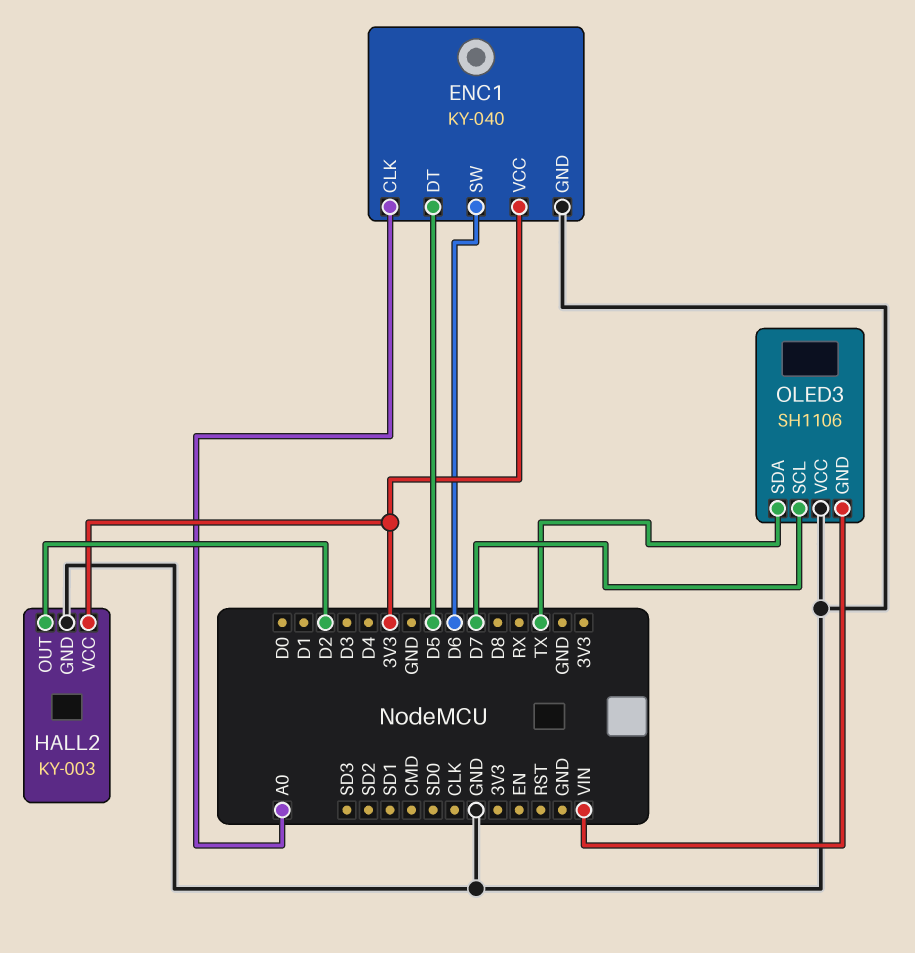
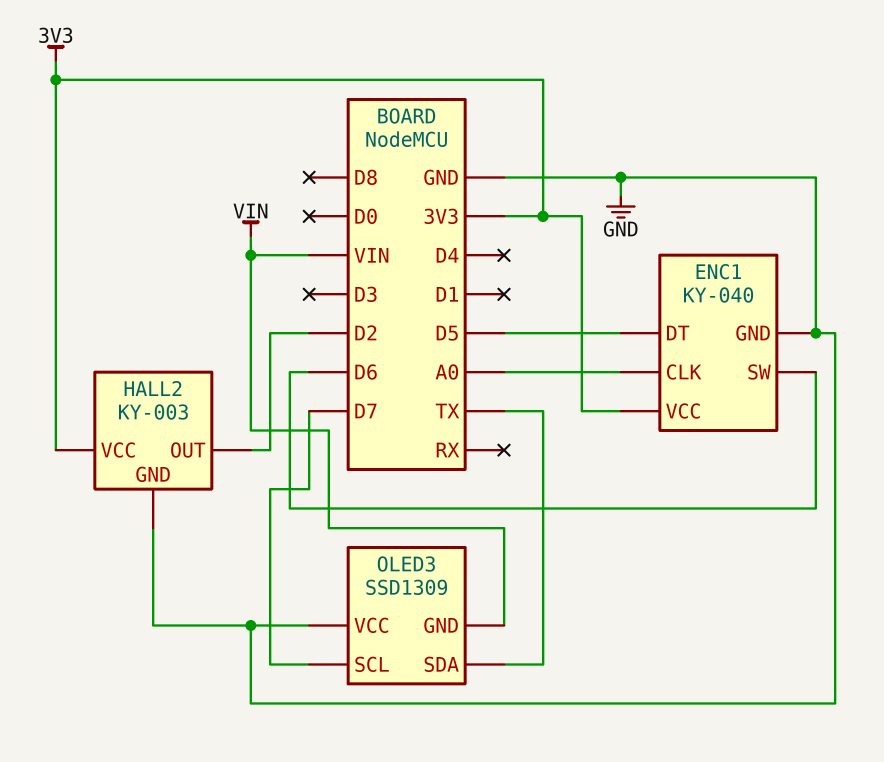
OLED3: SH1106 -> SSD1309

